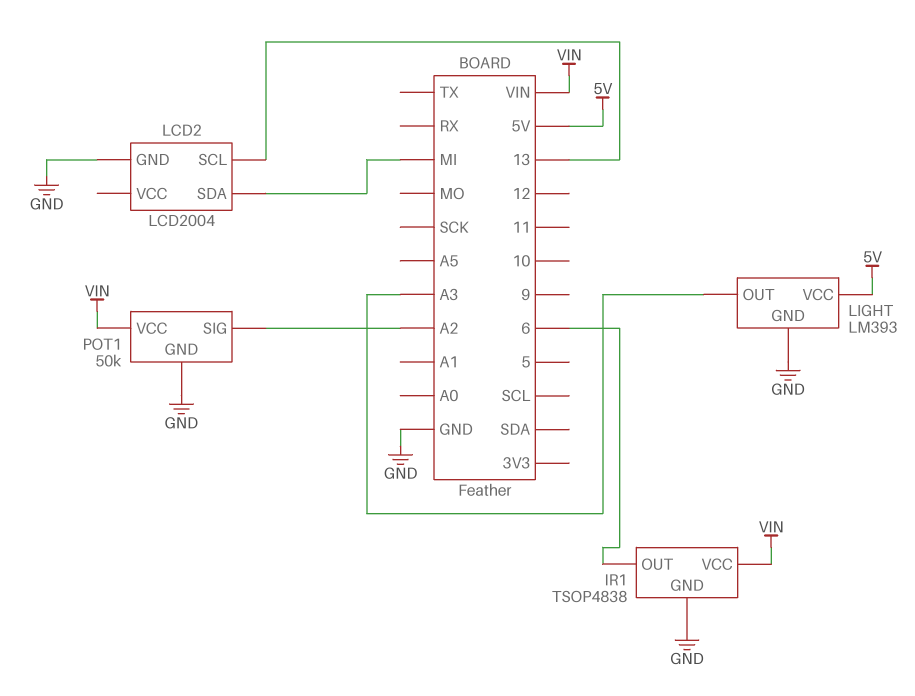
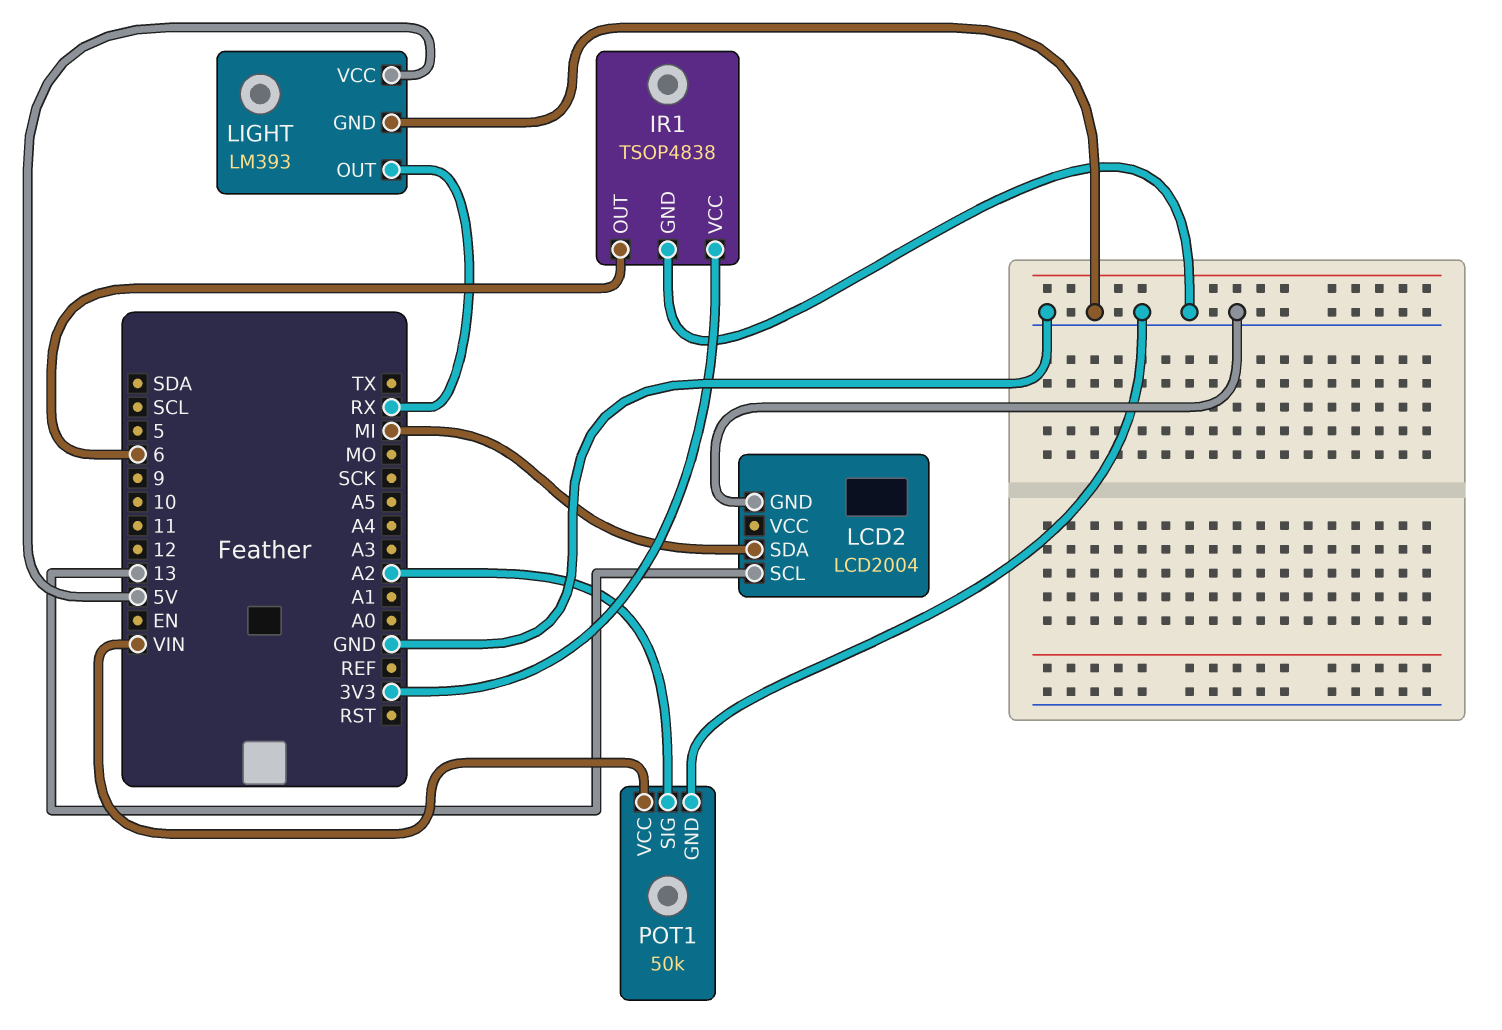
IR1 pin VCC: VIN -> 3V3
LIGHT pin OUT: A3 -> RX

